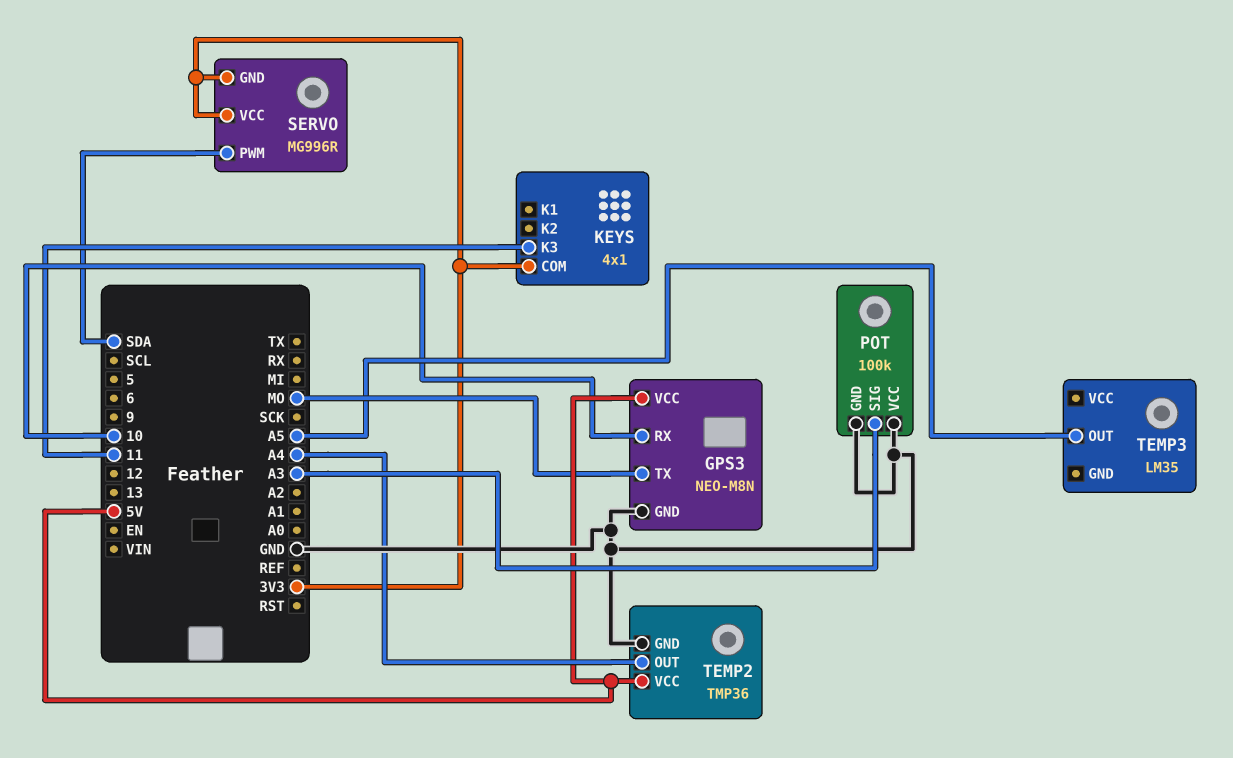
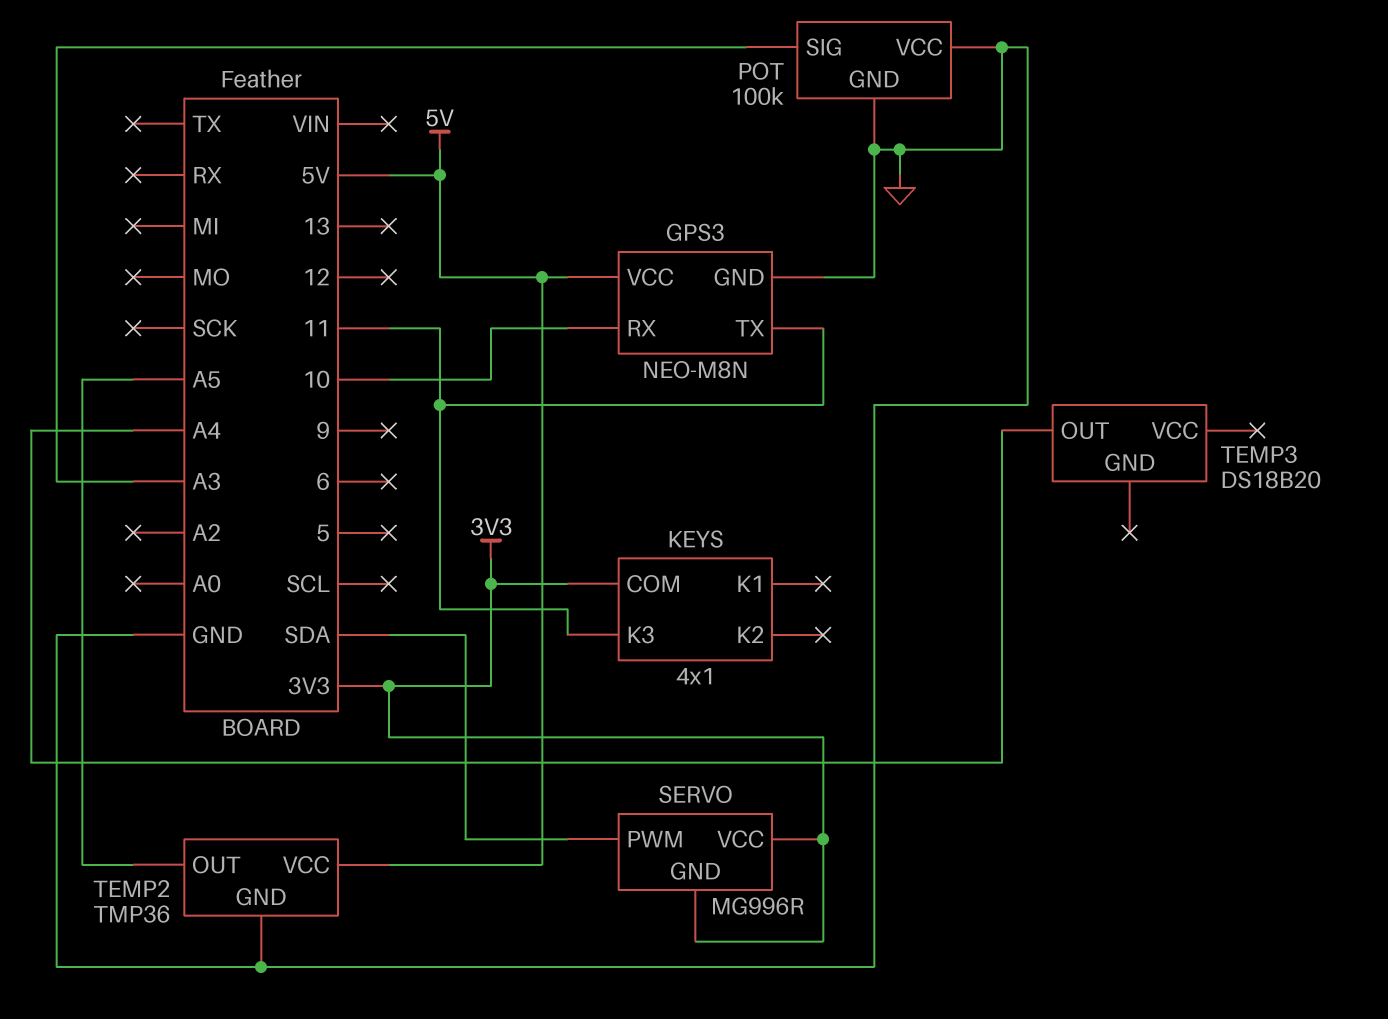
GPS3 pin TX: MO -> 11
TEMP2 pin OUT: A4 -> A5
TEMP3: LM35 -> DS18B20
TEMP3 pin OUT: A5 -> A4

